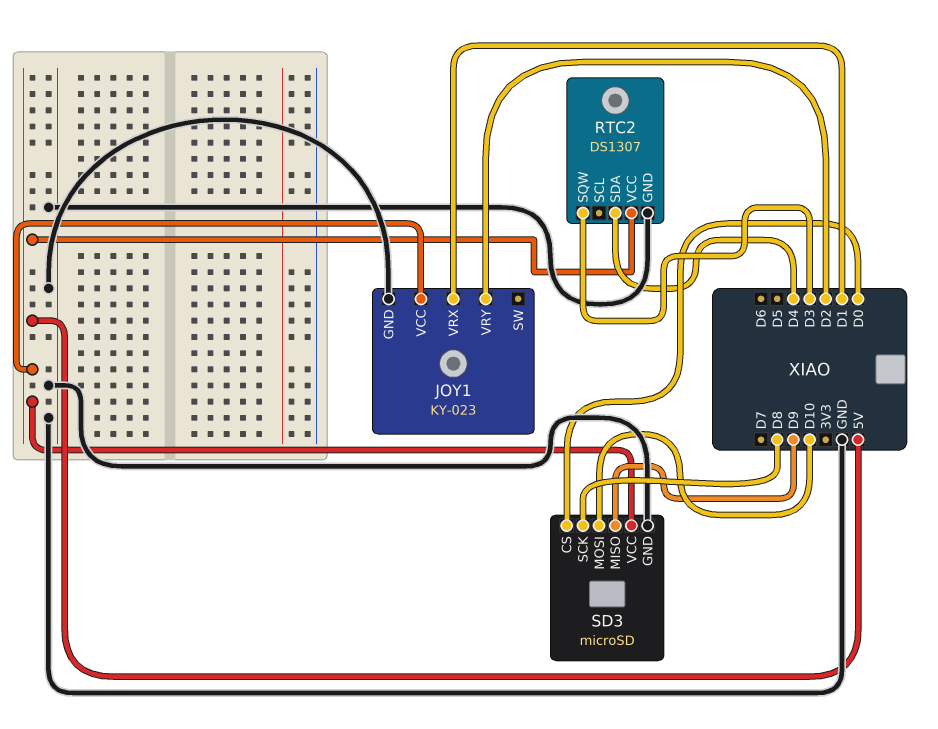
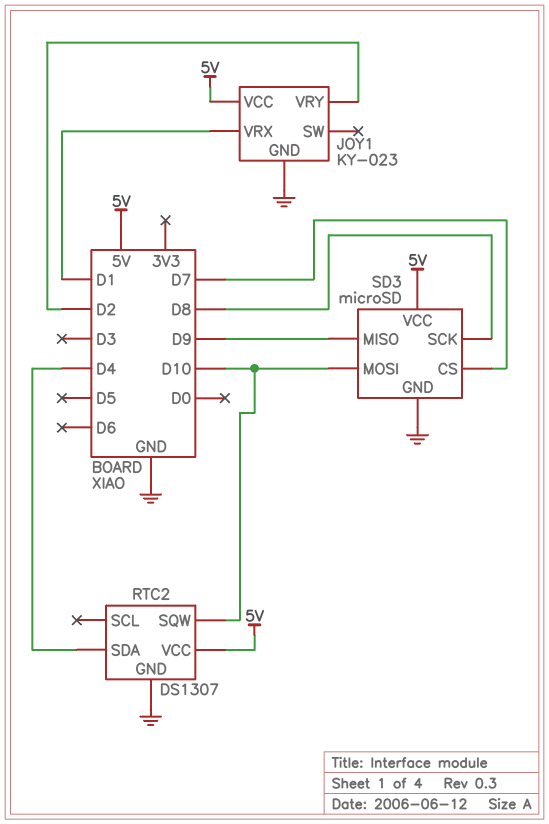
RTC2 pin SQW: D3 -> D10
SD3 pin CS: D0 -> D7

